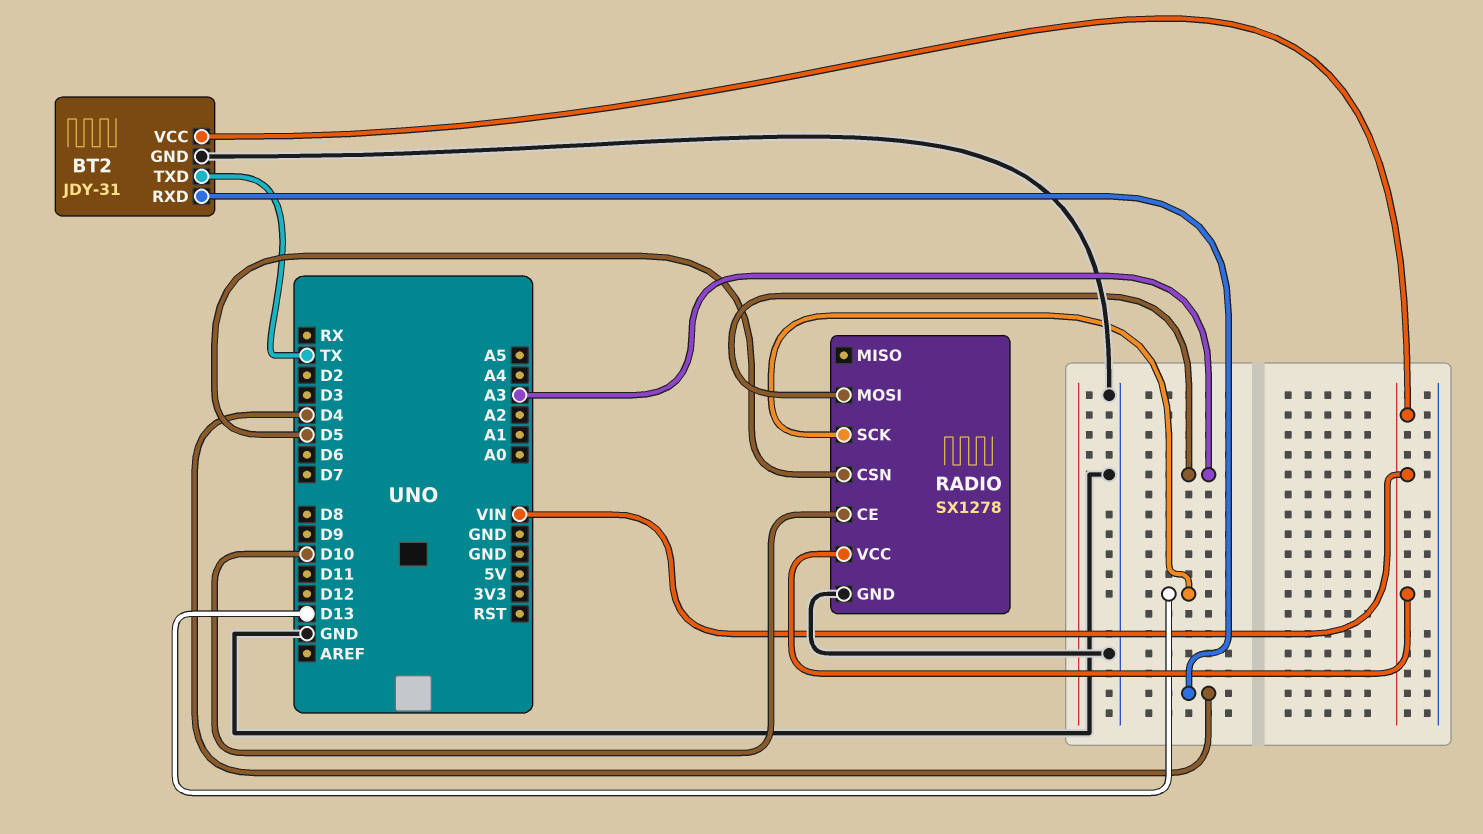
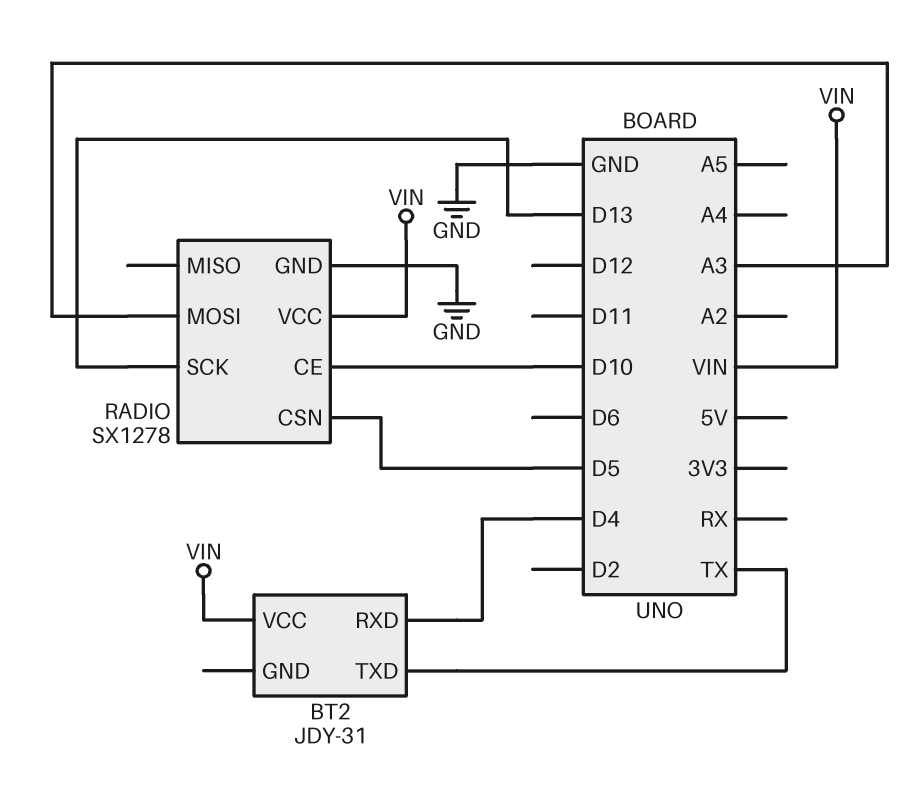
BT2 pin GND: GND -> none

